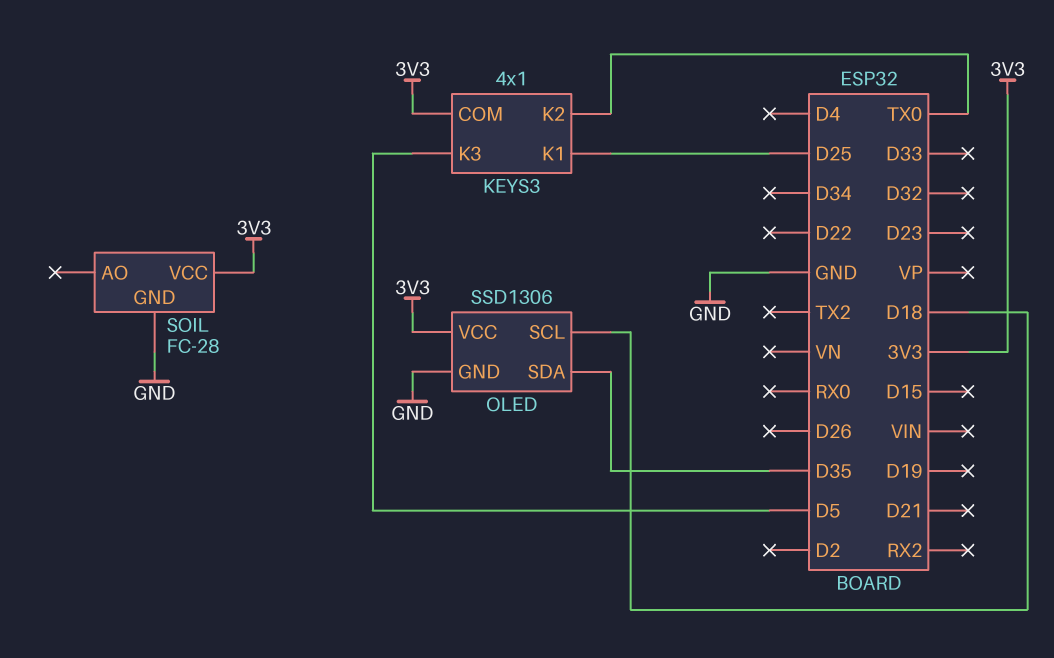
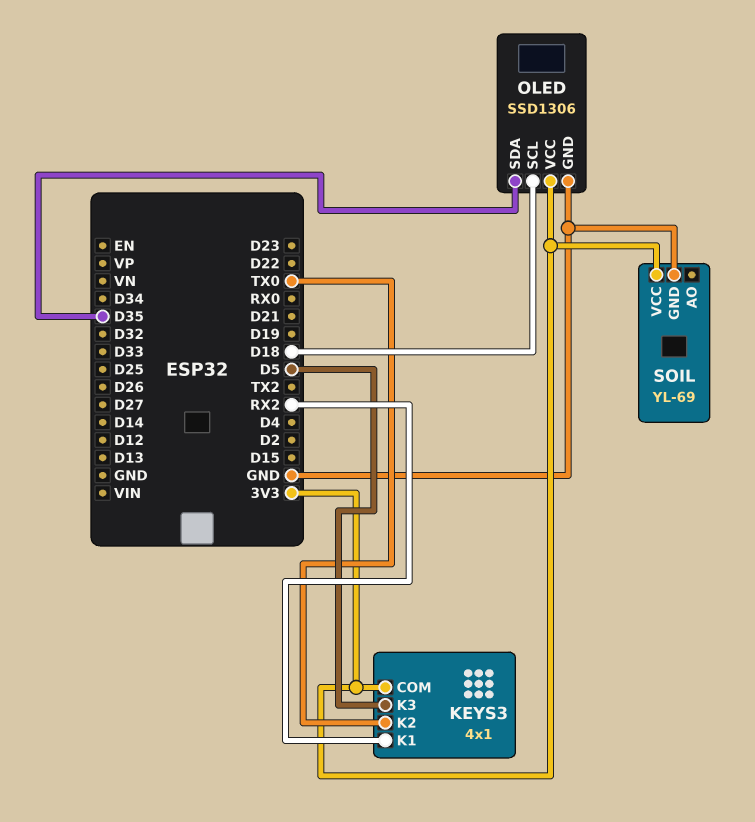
KEYS3 pin K1: D25 -> RX2
SOIL: FC-28 -> YL-69

